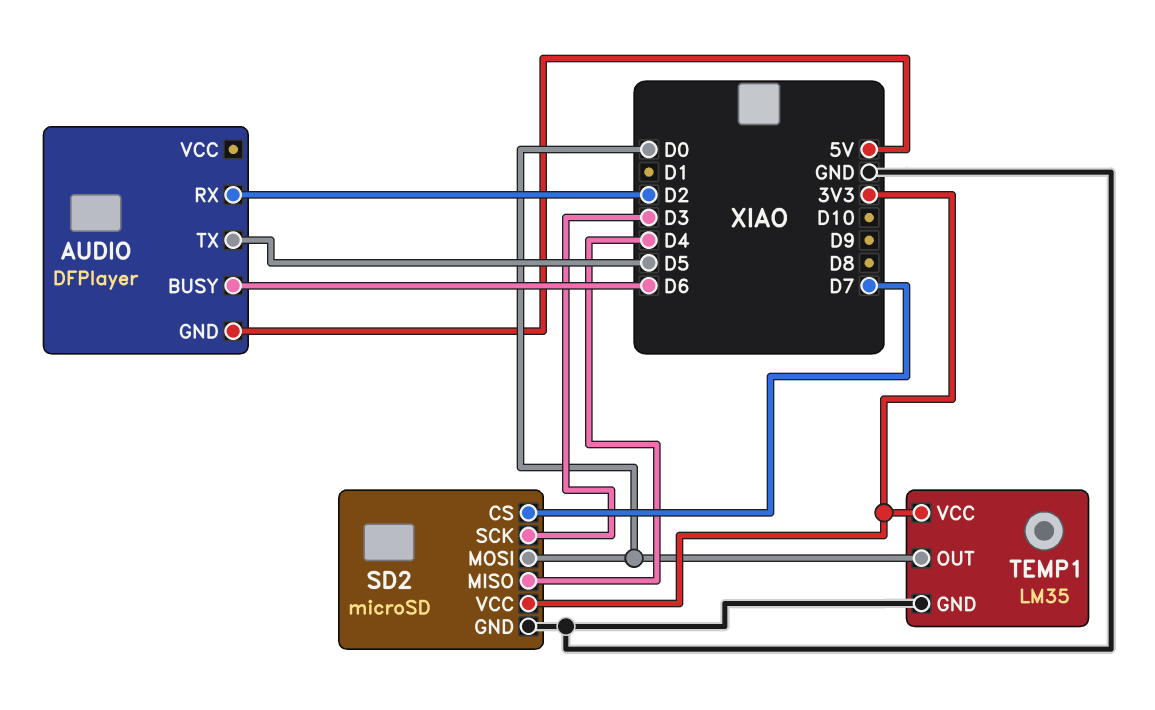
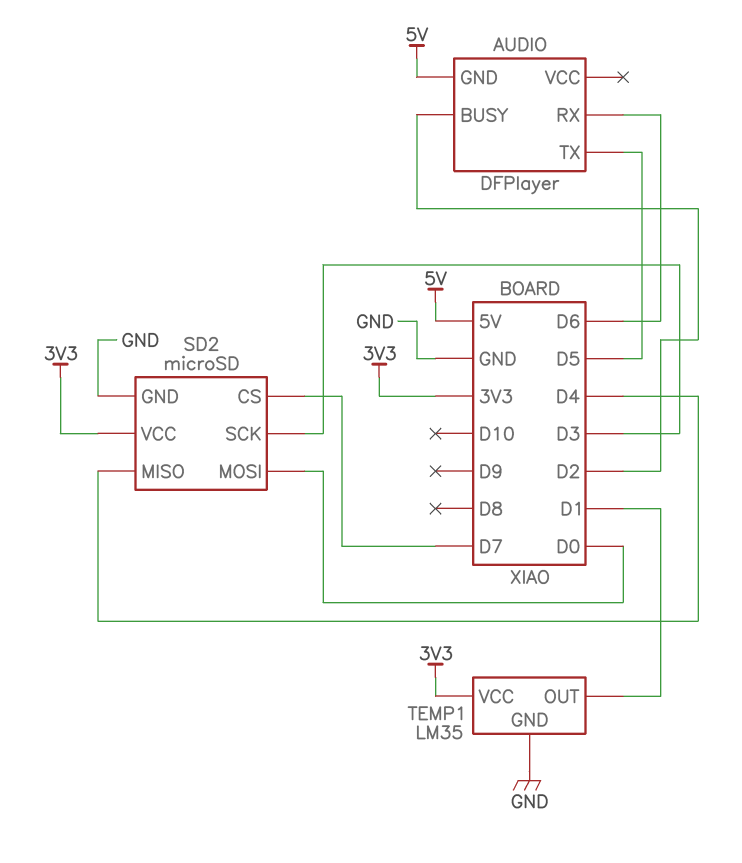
AUDIO pin BUSY: D6 -> D2
AUDIO pin RX: D2 -> D6
TEMP1 pin OUT: D0 -> D1

